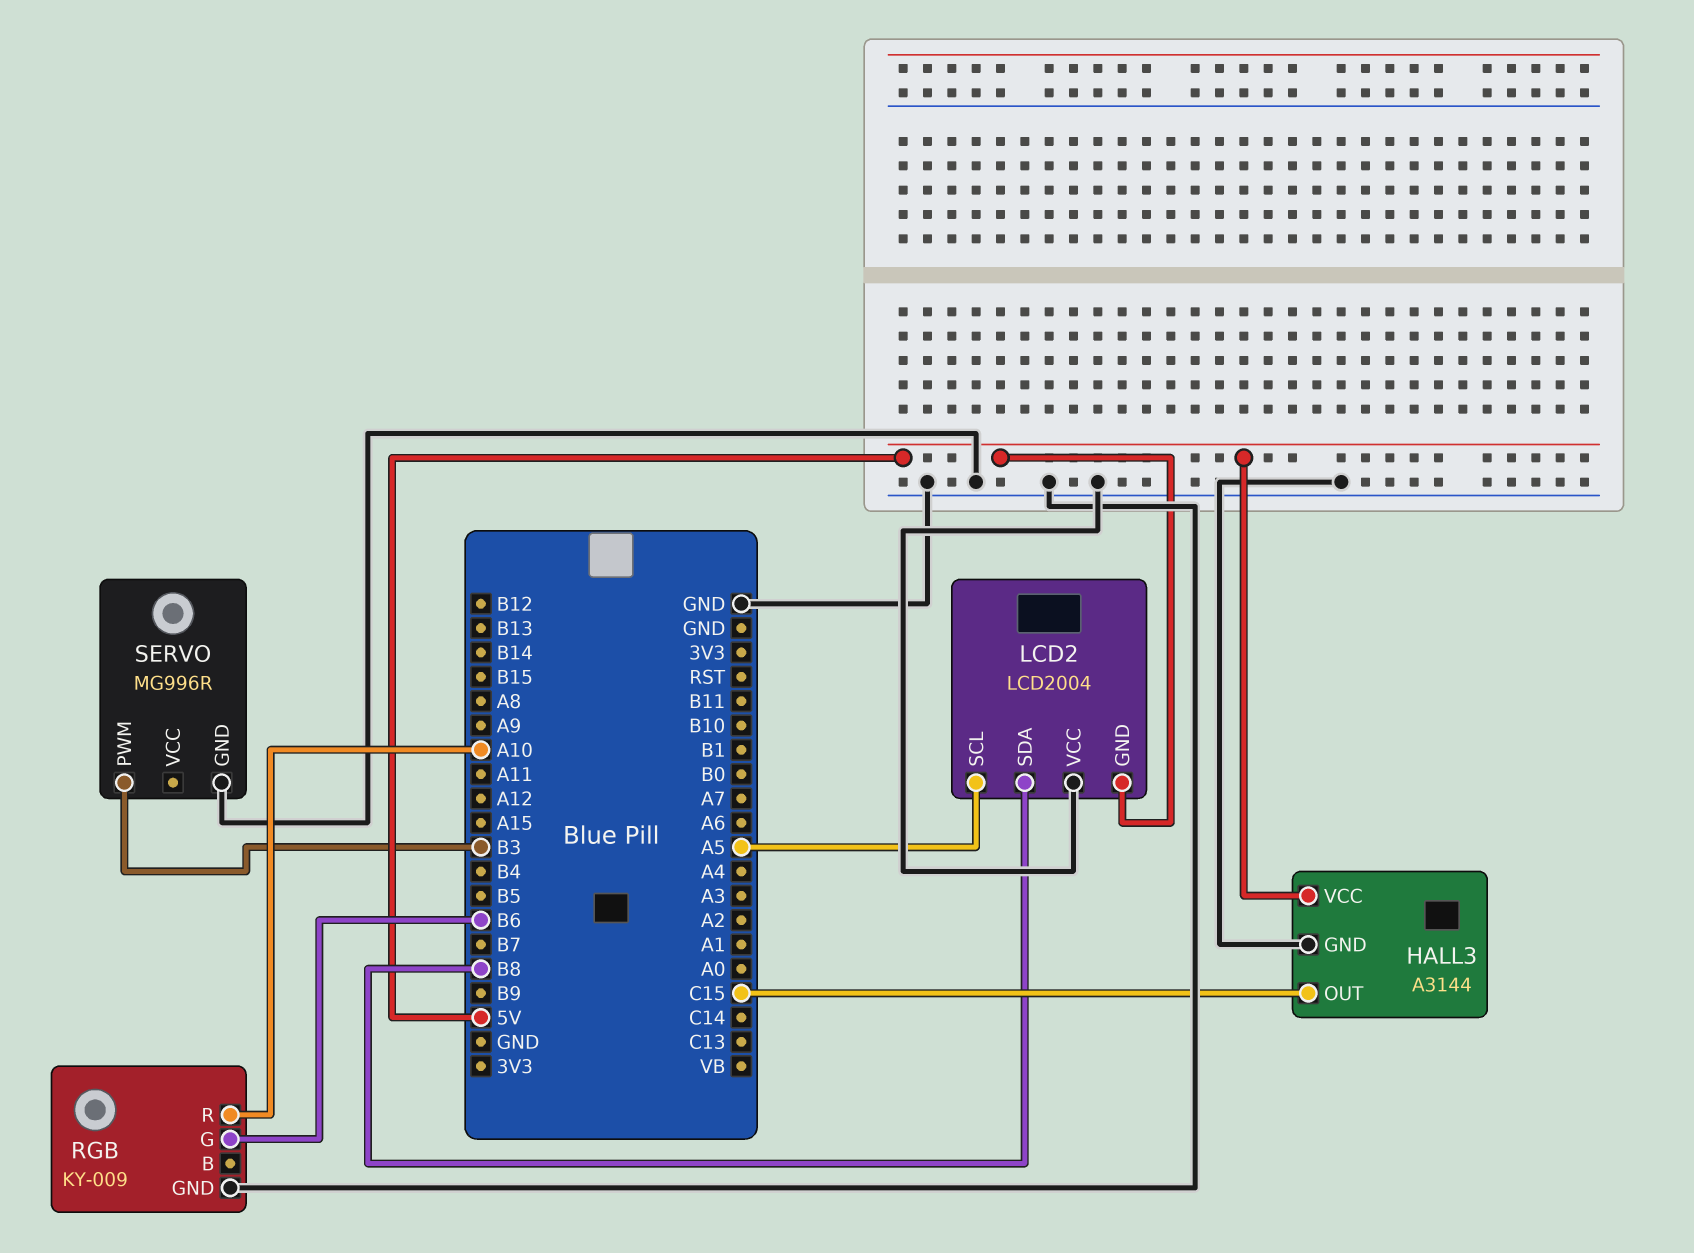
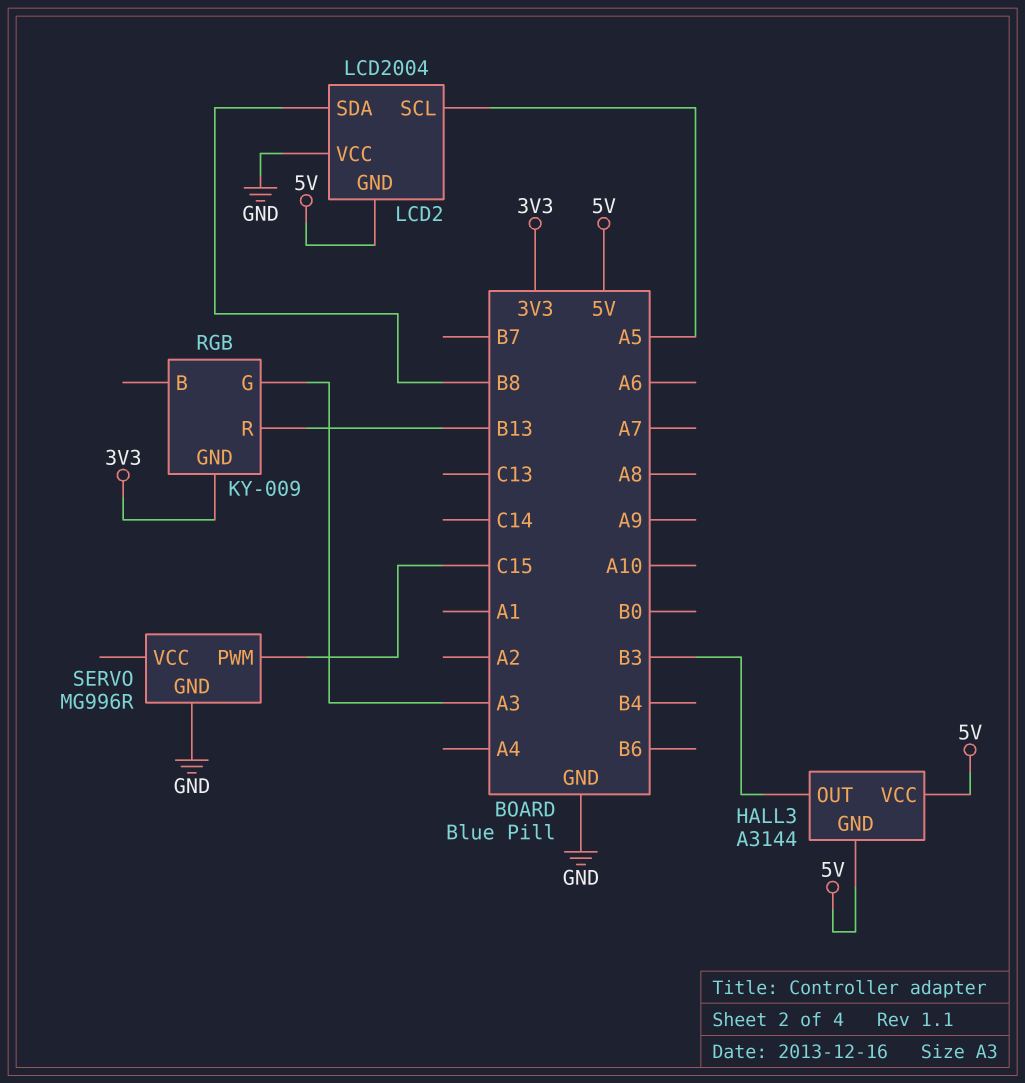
HALL3 pin GND: GND -> 5V
HALL3 pin OUT: C15 -> B3
RGB pin G: B6 -> A3
RGB pin GND: GND -> 3V3
RGB pin R: A10 -> B13
SERVO pin PWM: B3 -> C15

